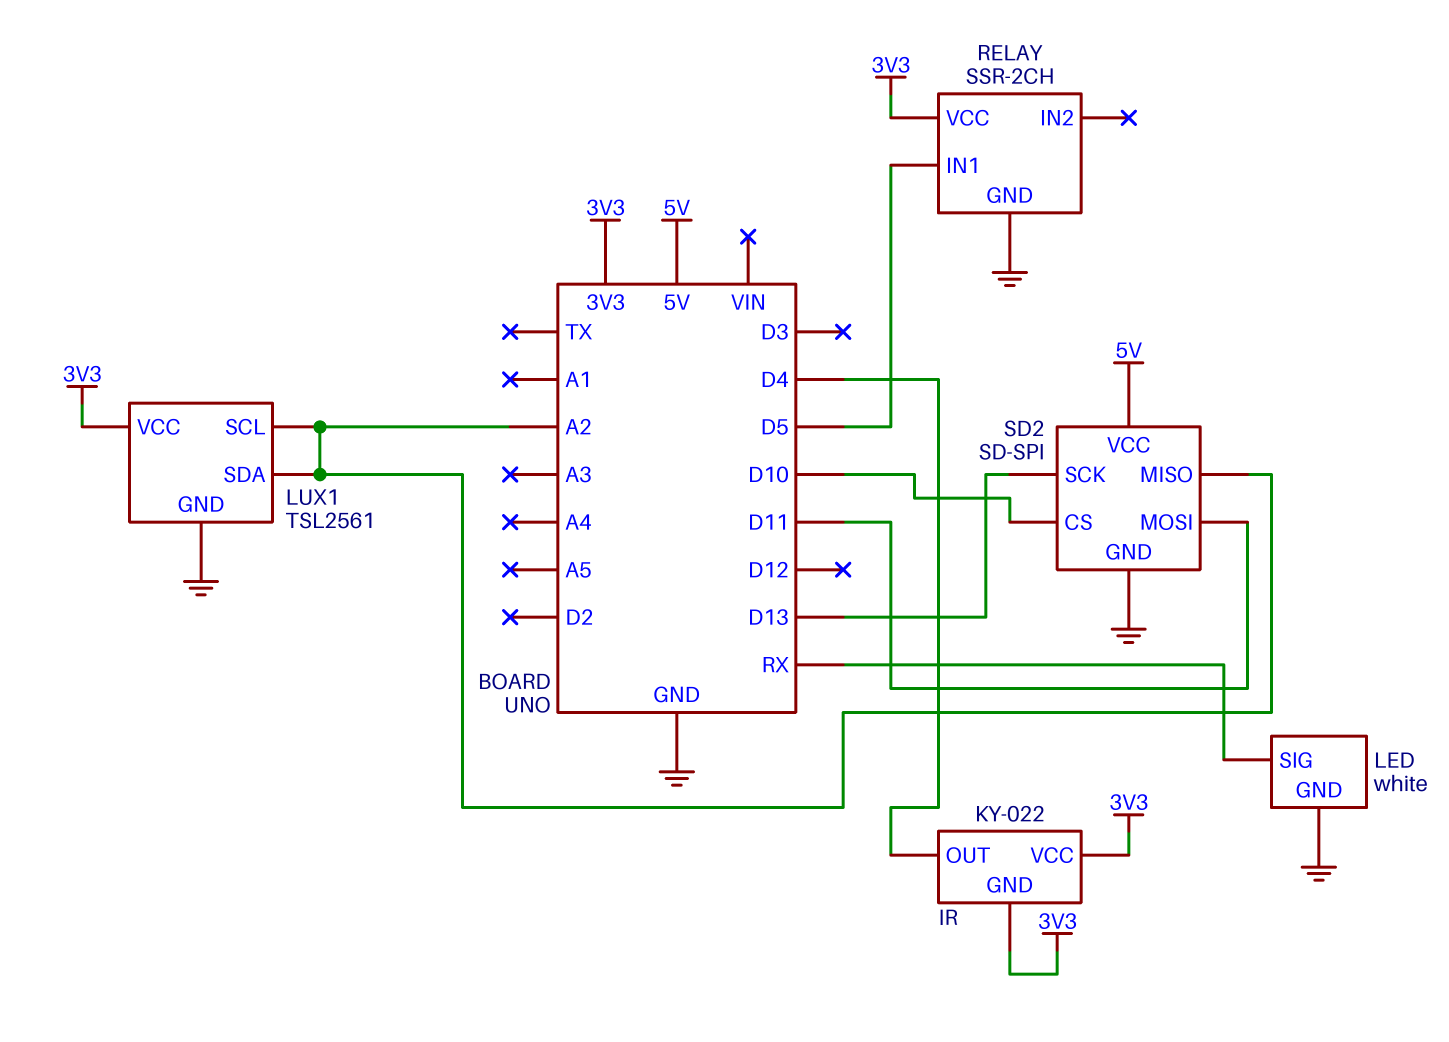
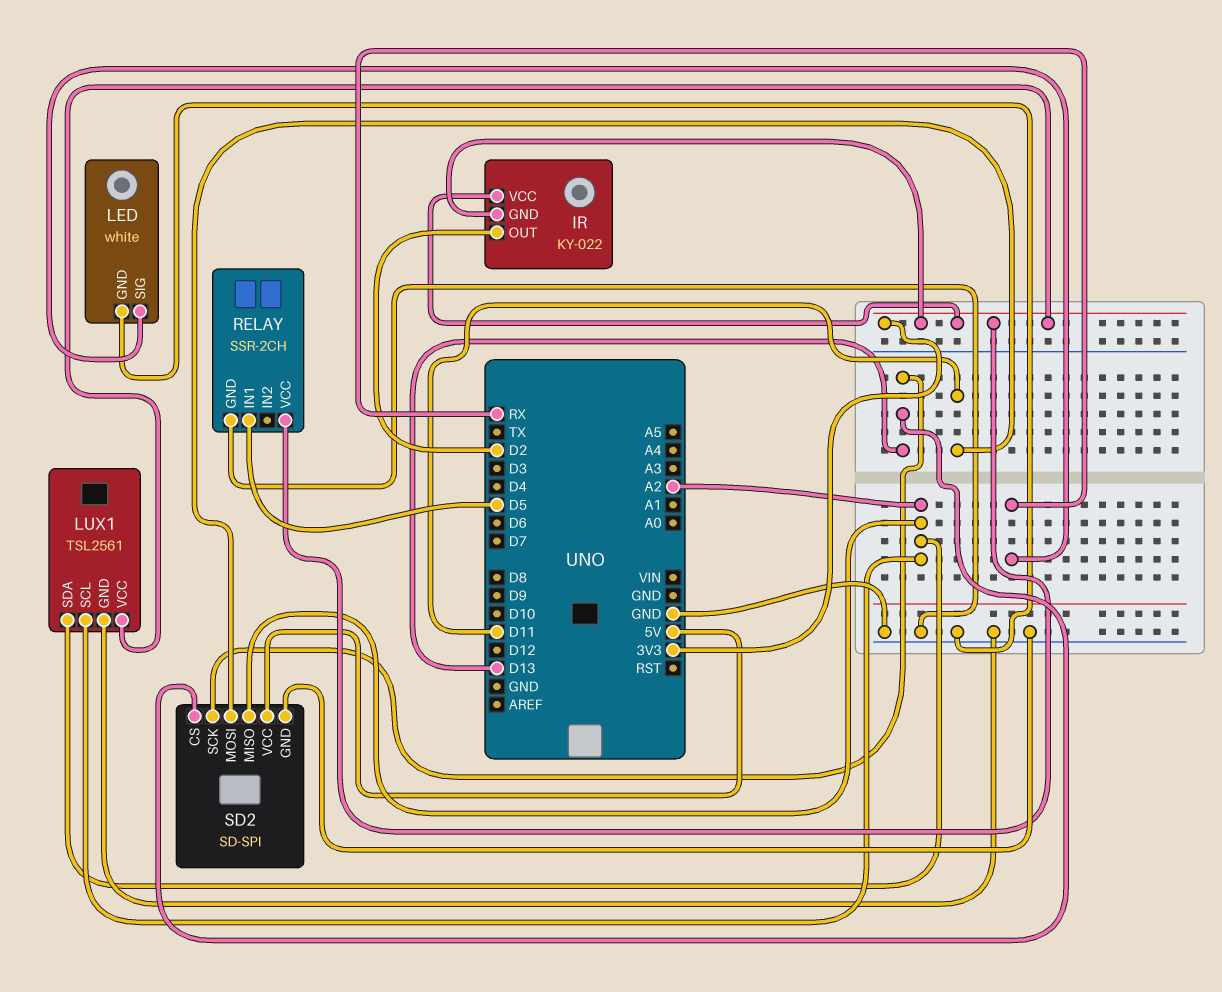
IR pin OUT: D4 -> D2
SD2 pin CS: D10 -> D13

